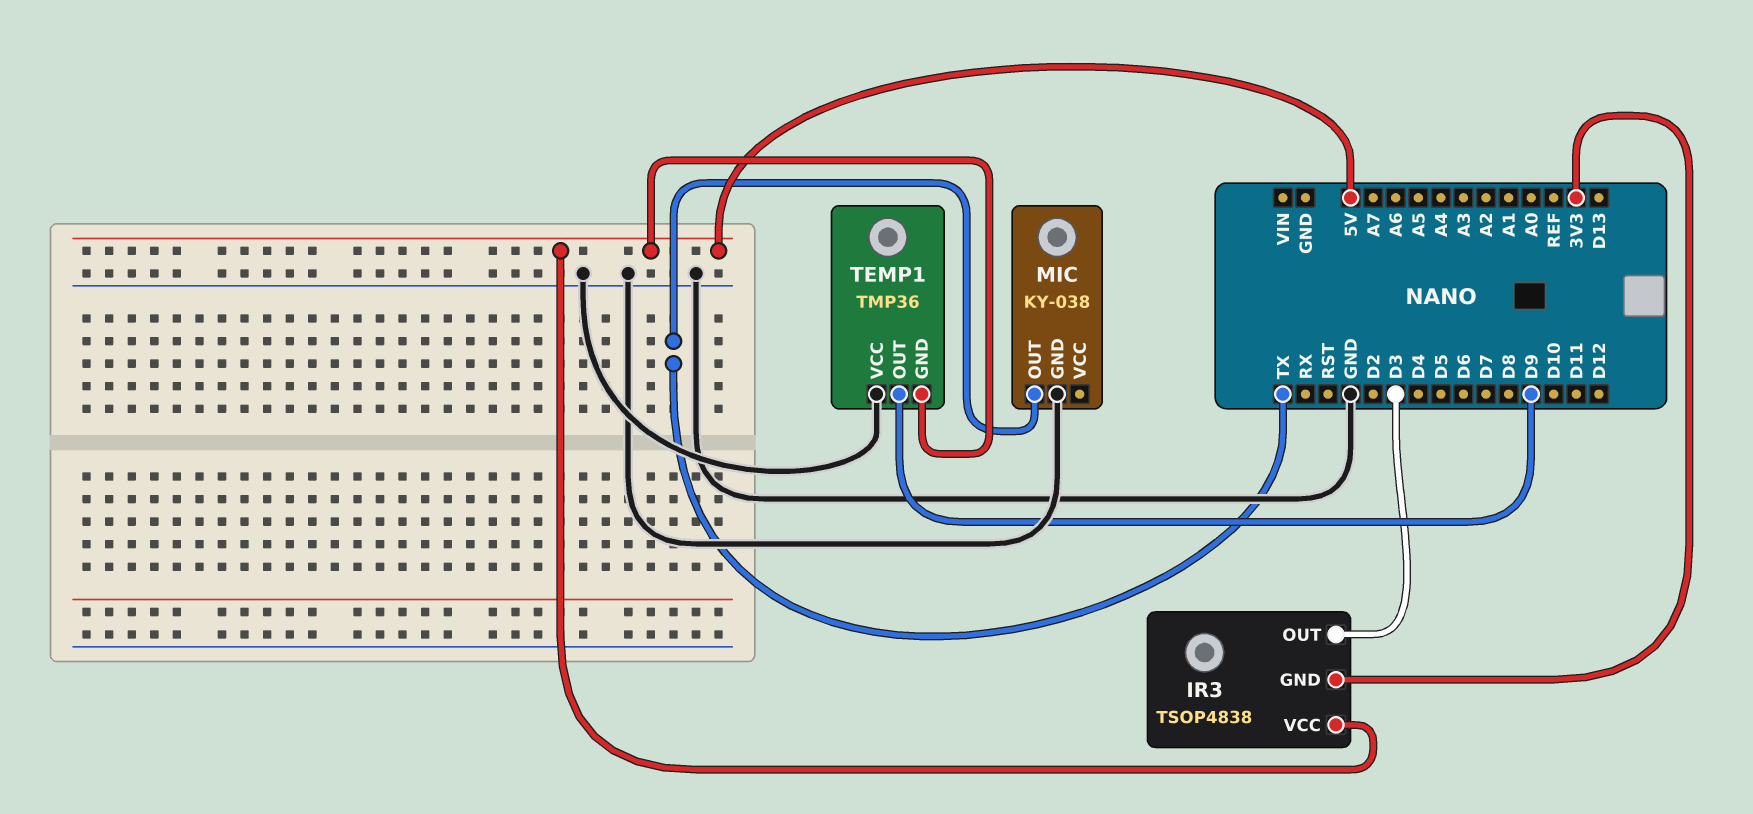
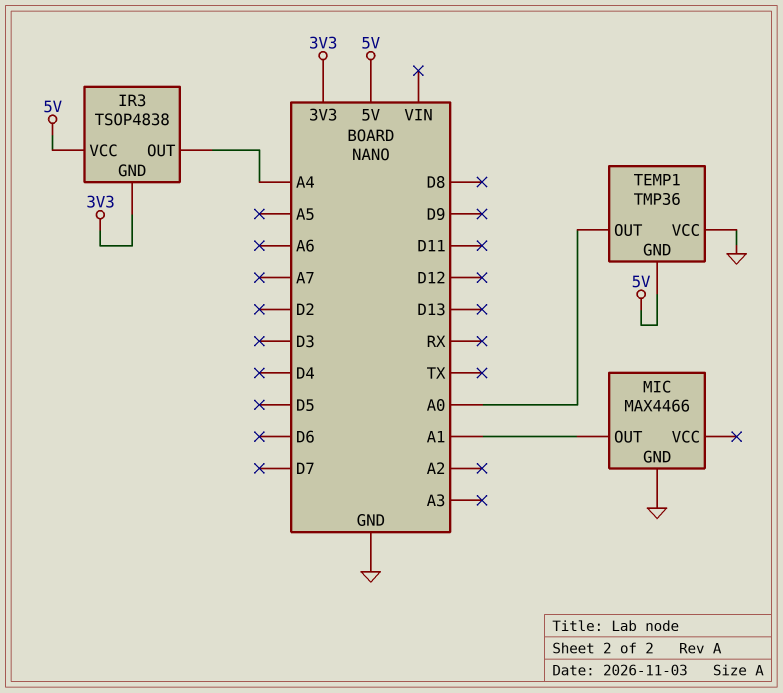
IR3 pin OUT: D3 -> A4
MIC: KY-038 -> MAX4466
MIC pin OUT: TX -> A1
TEMP1 pin OUT: D9 -> A0

